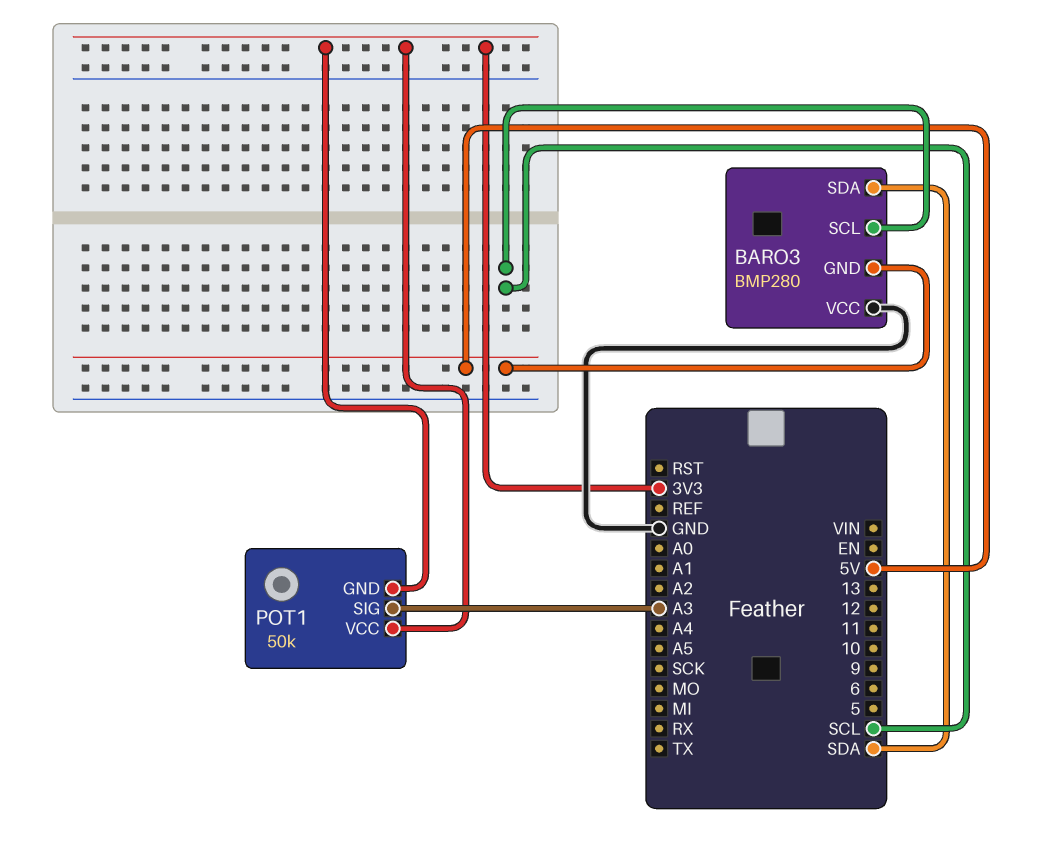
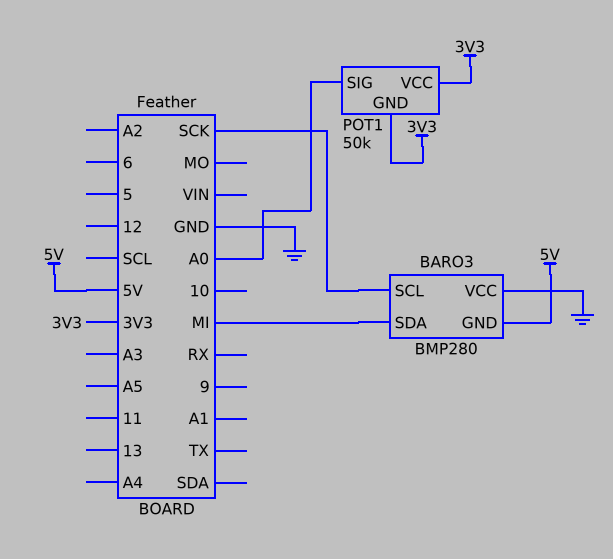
BARO3 pin SCL: SCL -> SCK
BARO3 pin SDA: SDA -> MI
POT1 pin SIG: A3 -> A0

